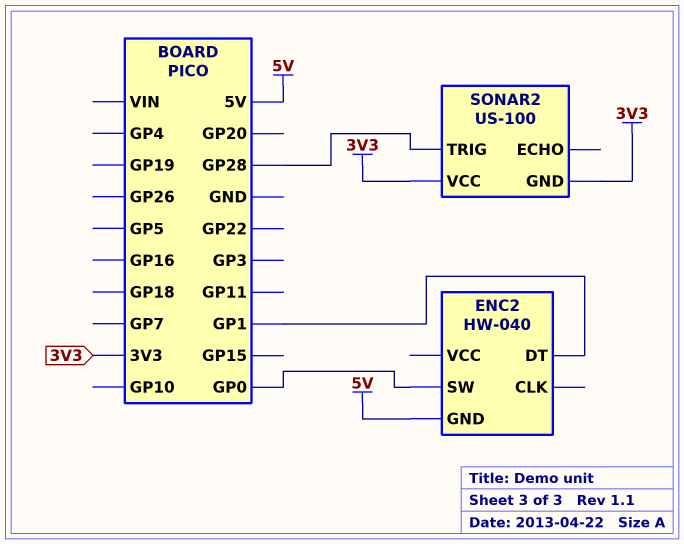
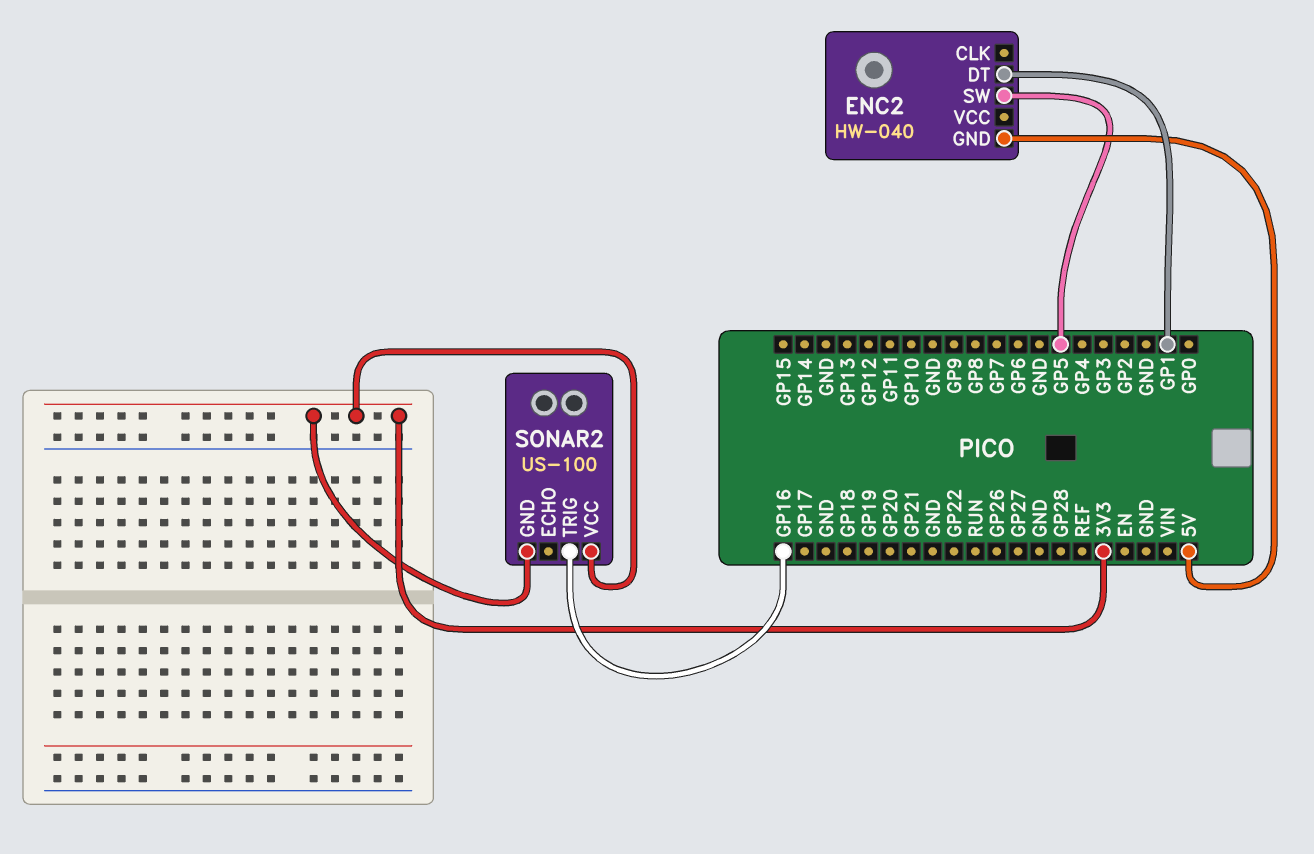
ENC2 pin SW: GP0 -> GP5
SONAR2 pin TRIG: GP28 -> GP16

